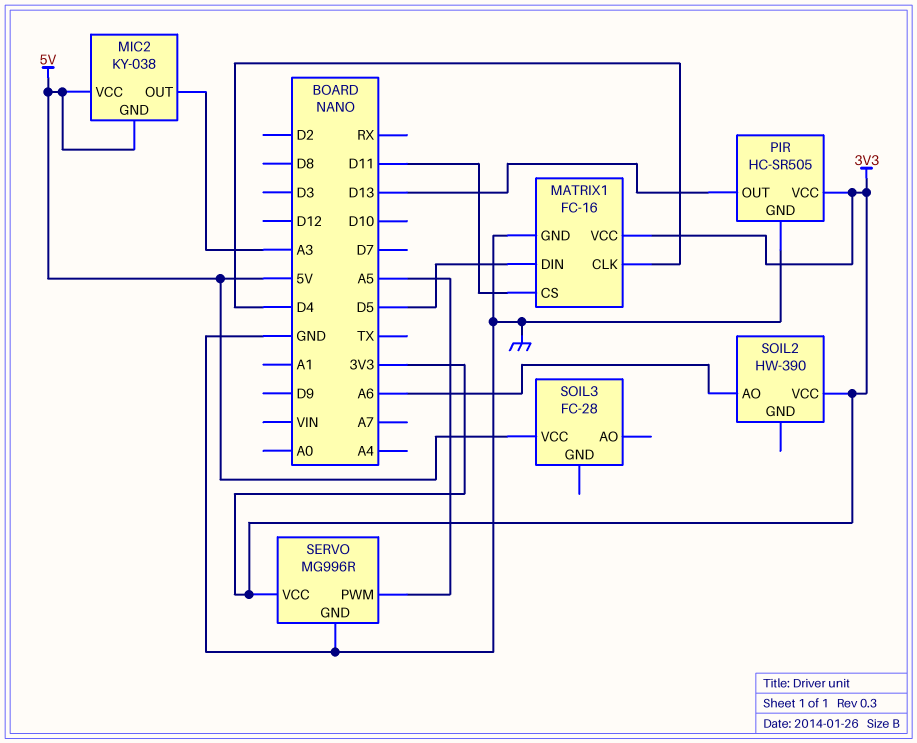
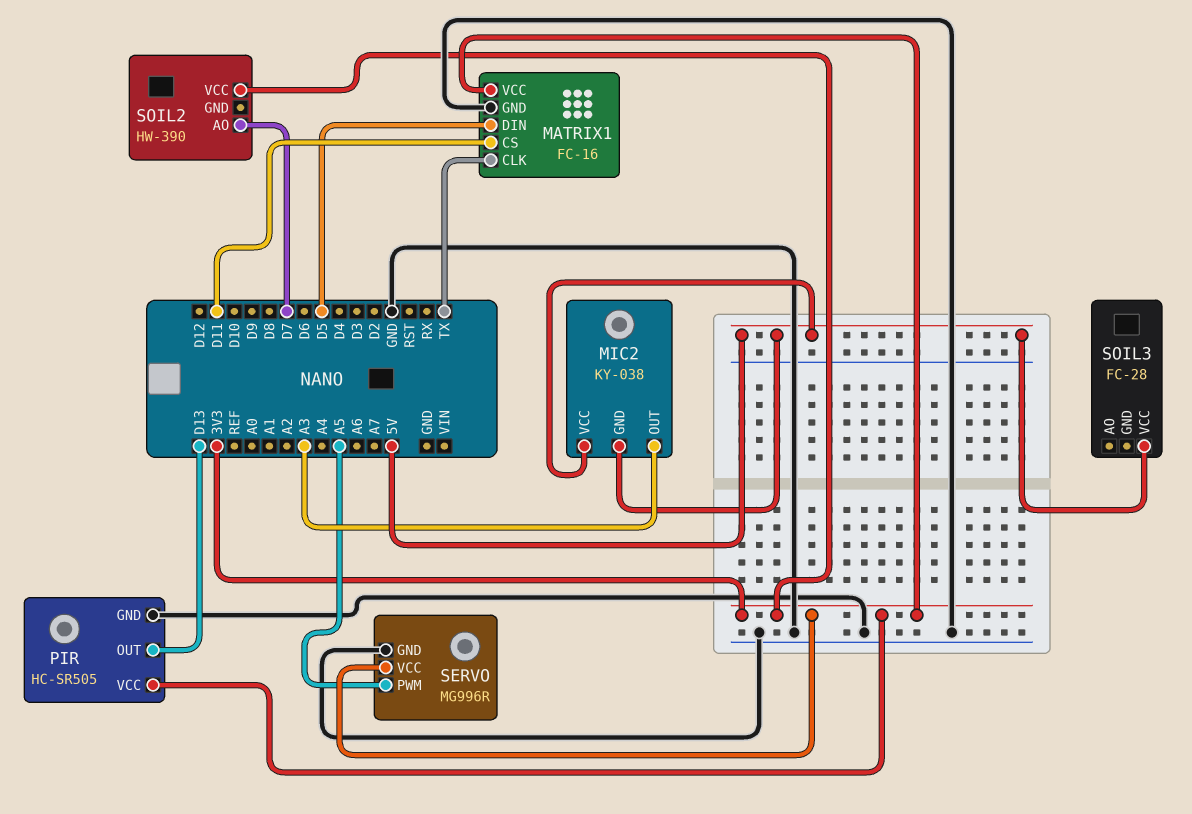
MATRIX1 pin CLK: D4 -> TX
SOIL2 pin AO: A6 -> D7

